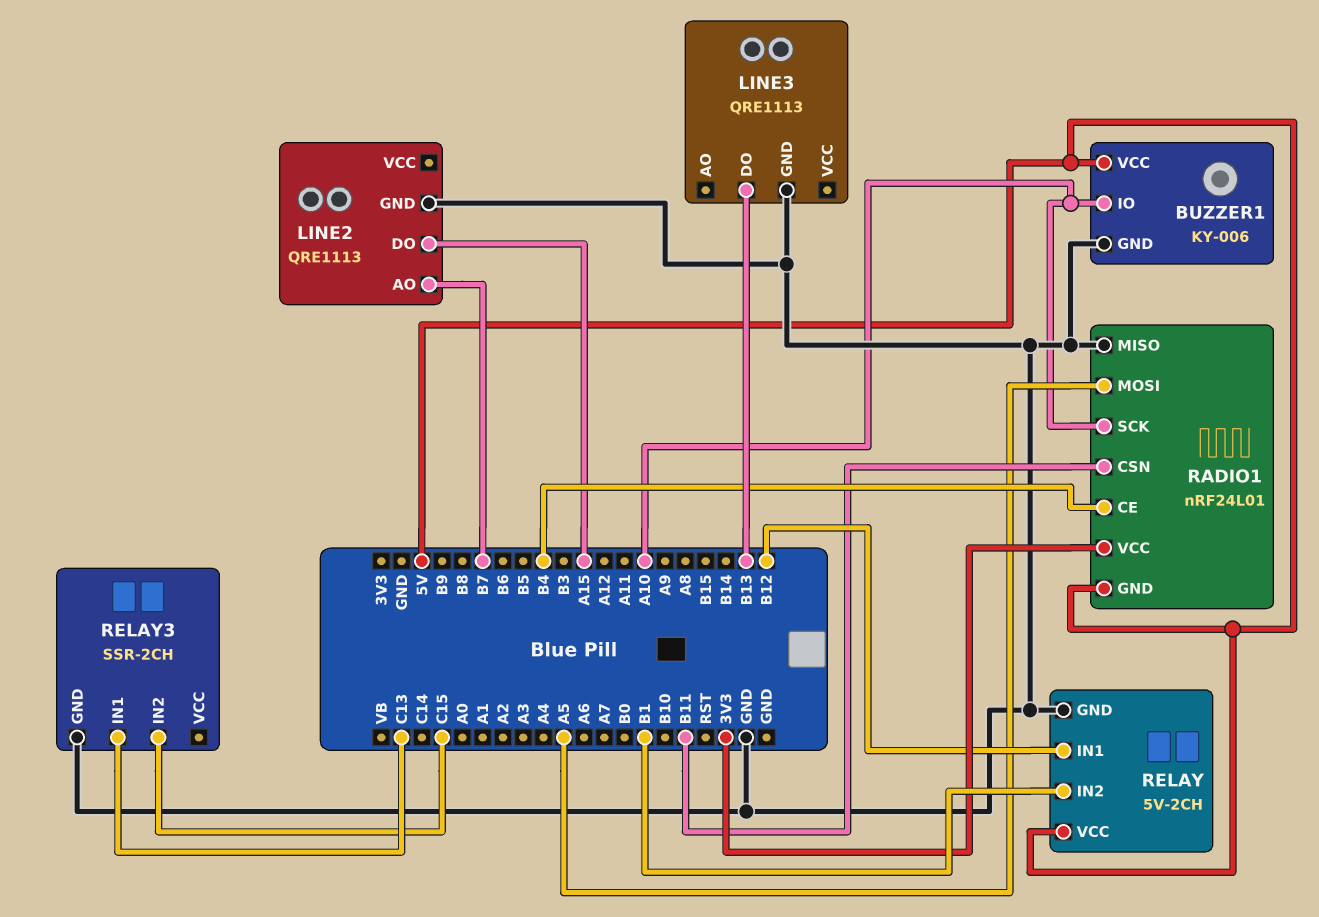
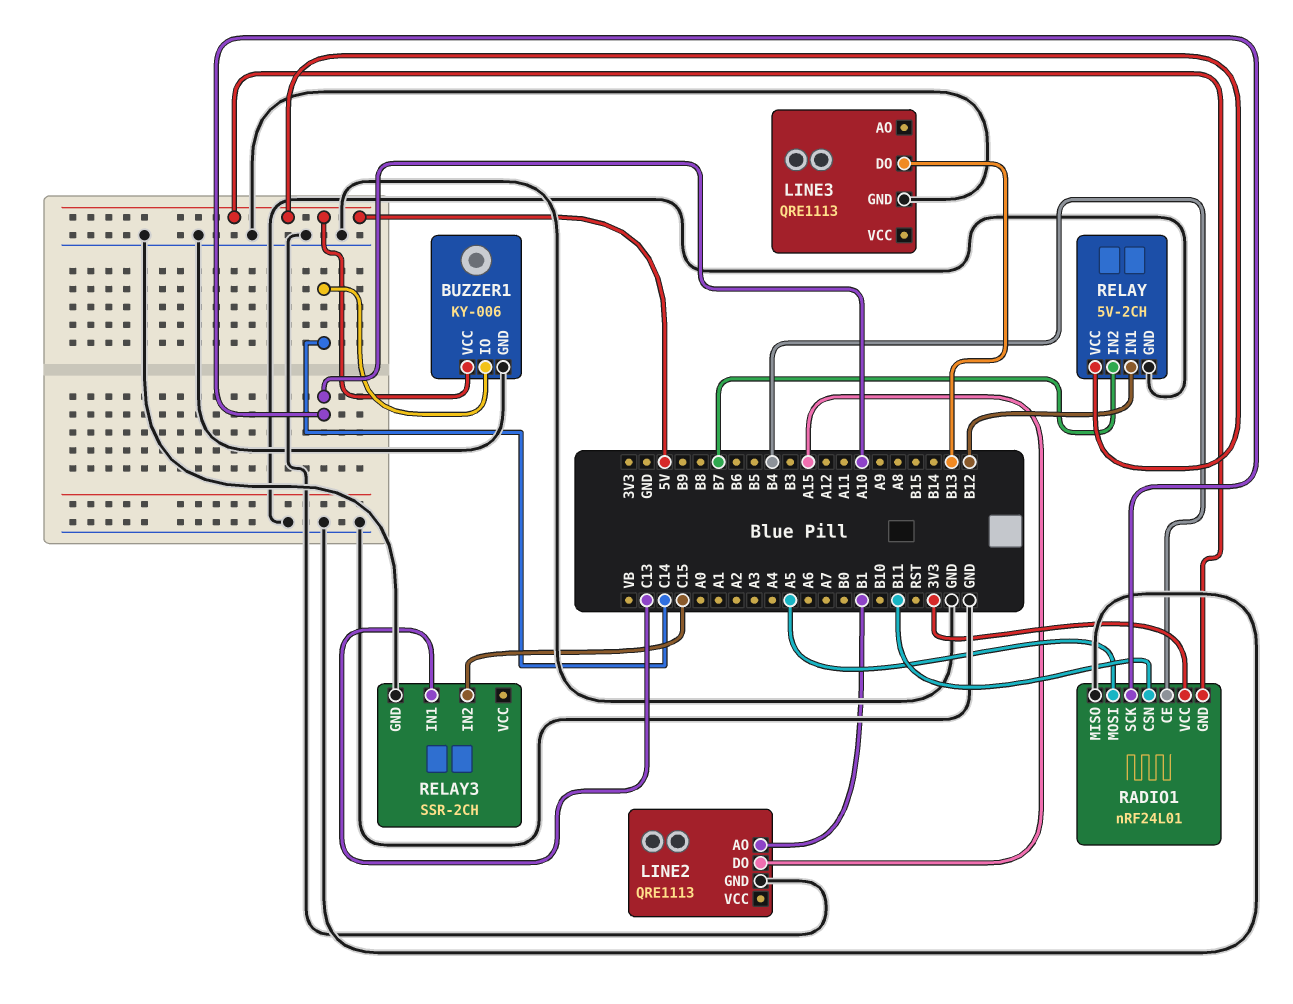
BUZZER1 pin IO: A10 -> C14
LINE2 pin AO: B7 -> B1
RELAY pin IN2: B1 -> B7

